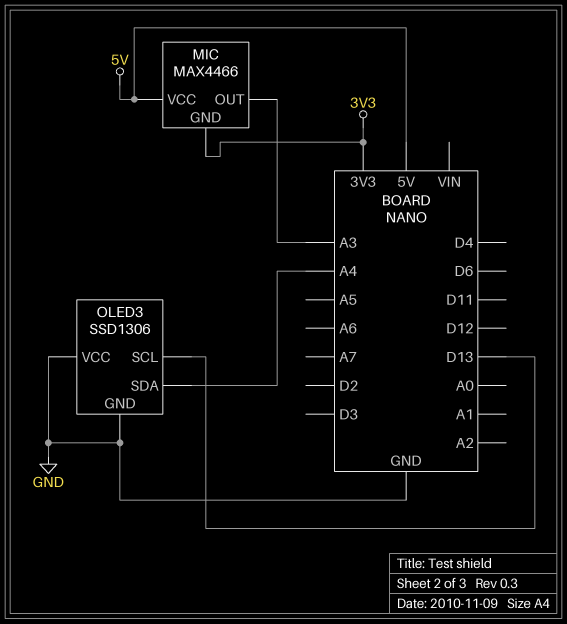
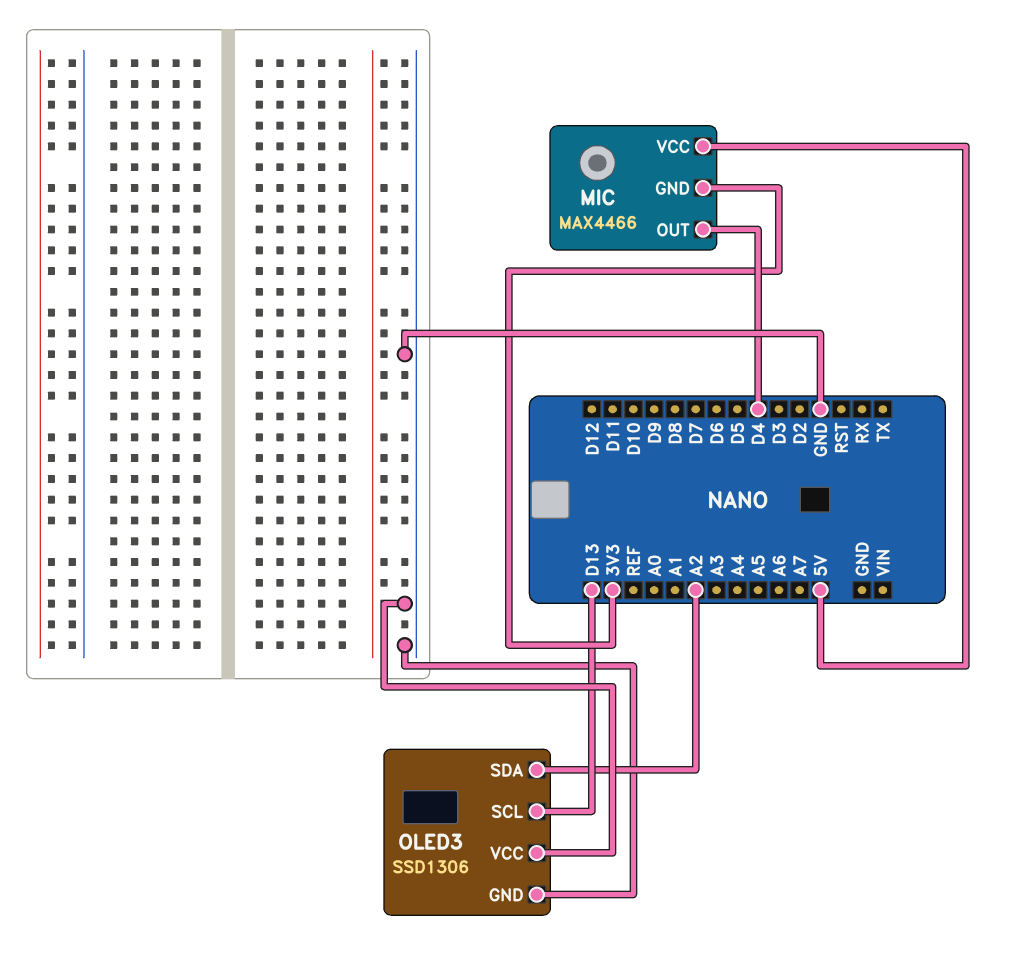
MIC pin OUT: A3 -> D4
OLED3 pin SDA: A4 -> A2

